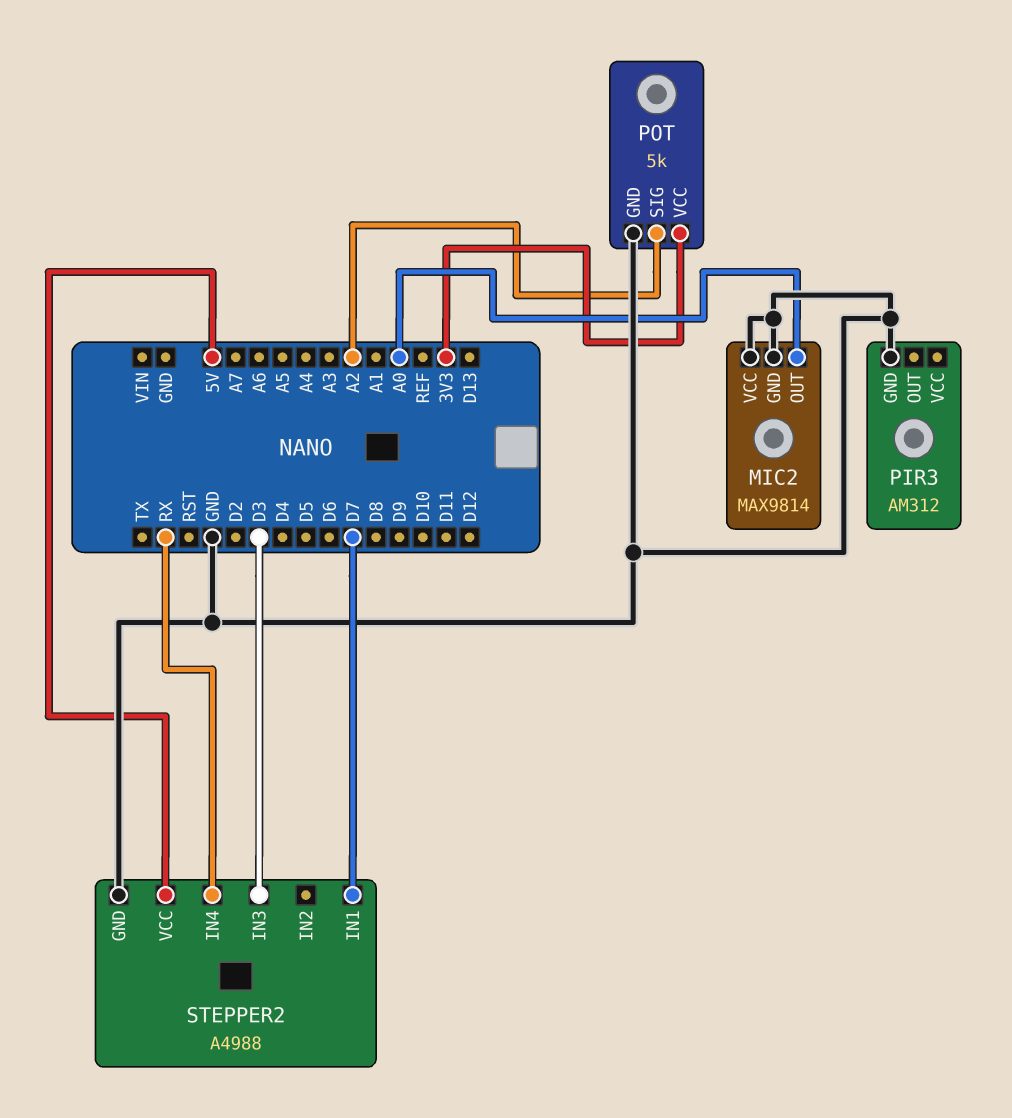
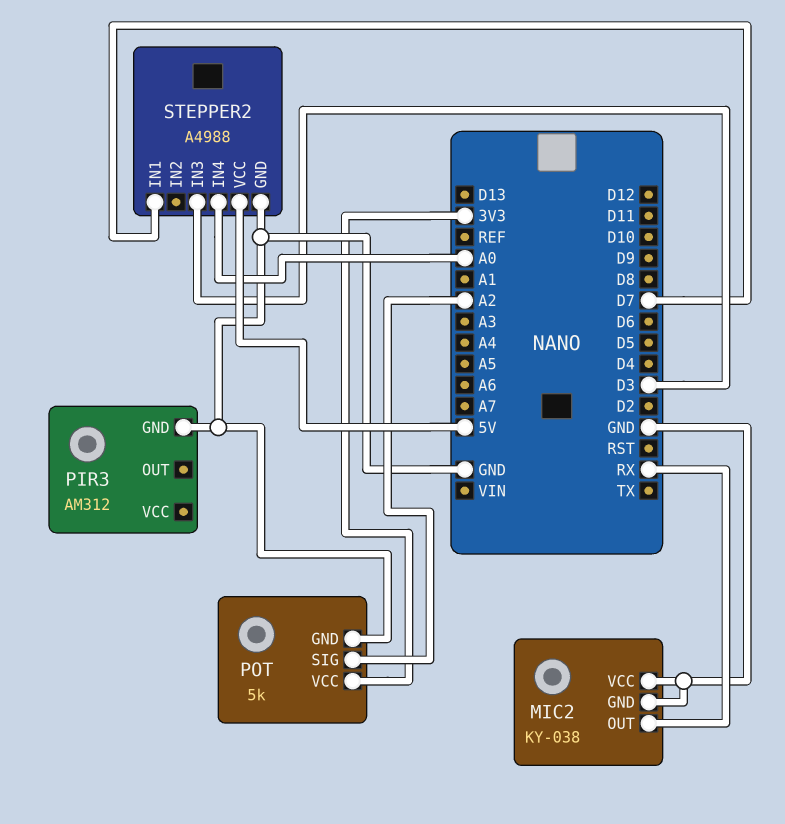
MIC2: MAX9814 -> KY-038
MIC2 pin OUT: A0 -> RX
STEPPER2 pin IN4: RX -> A0

